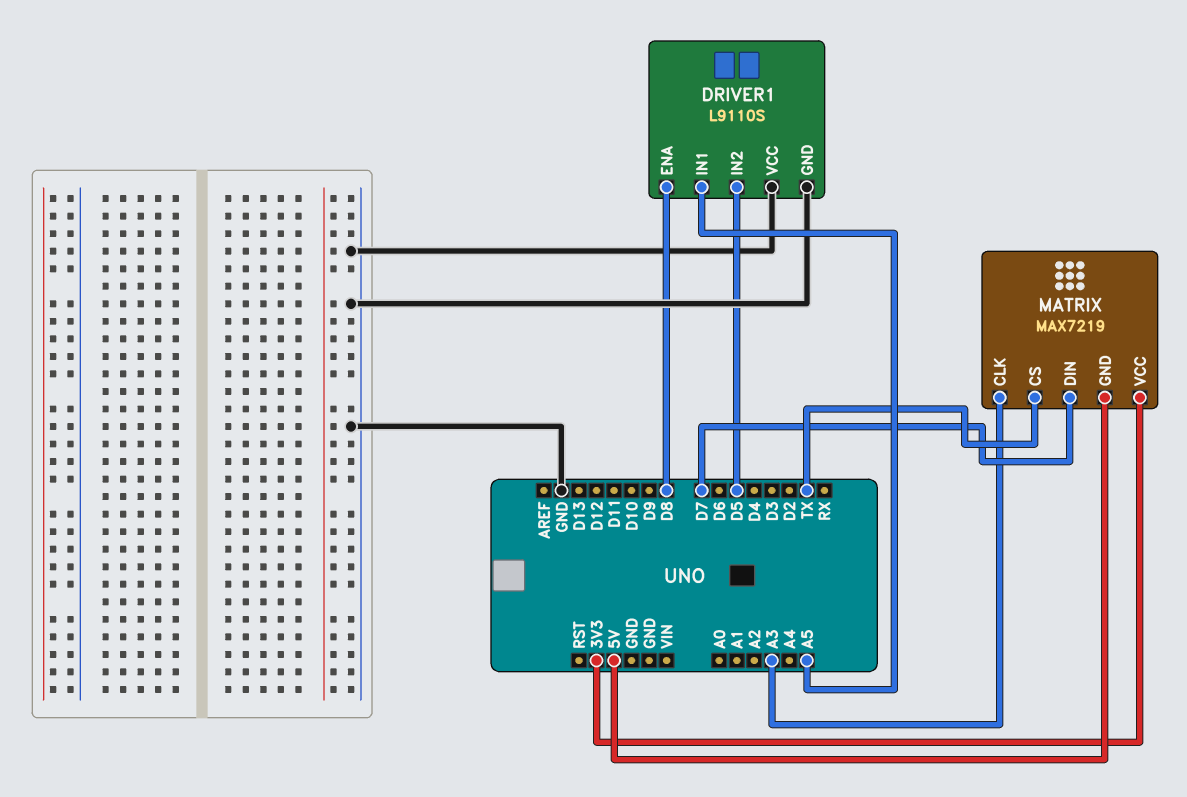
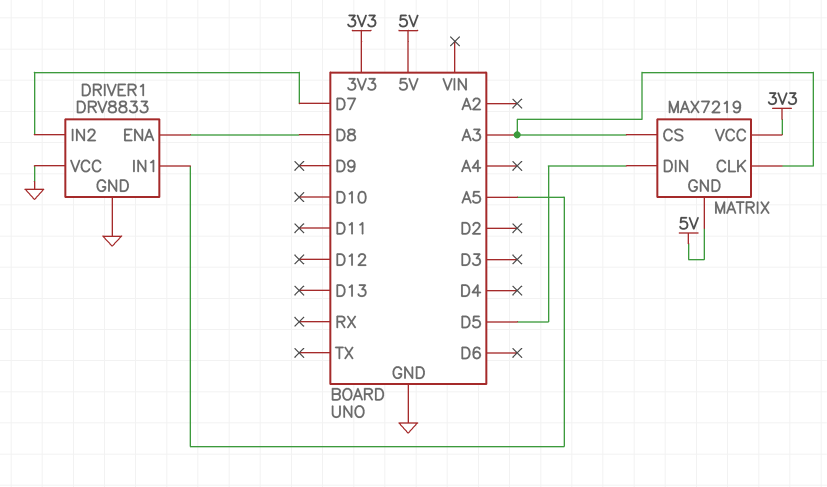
DRIVER1: L9110S -> DRV8833
DRIVER1 pin IN2: D5 -> D7
MATRIX pin CS: TX -> A3
MATRIX pin DIN: D7 -> D5

